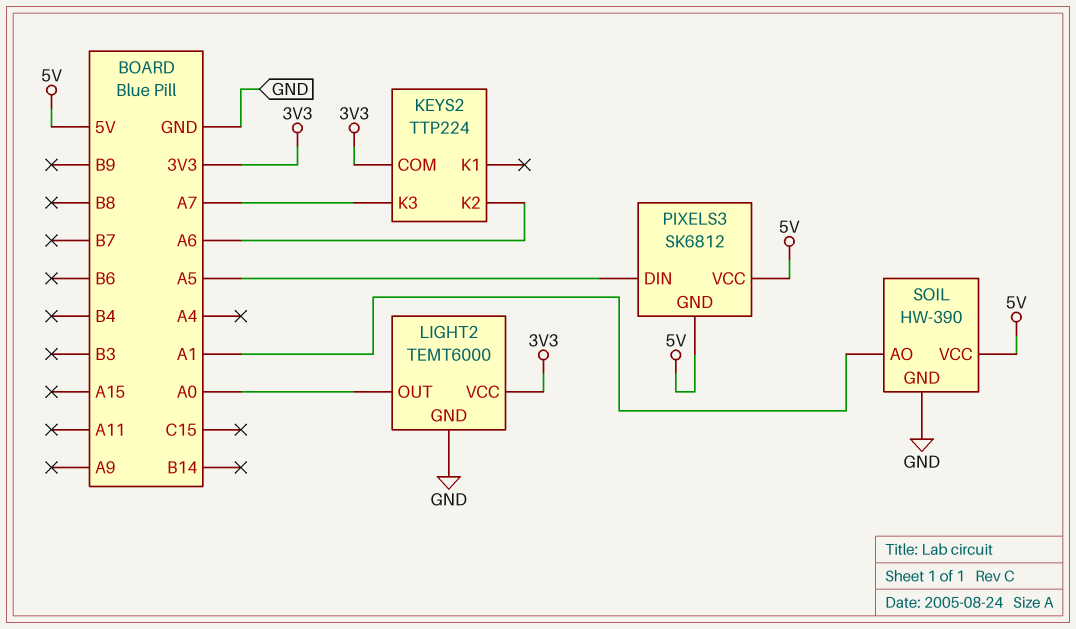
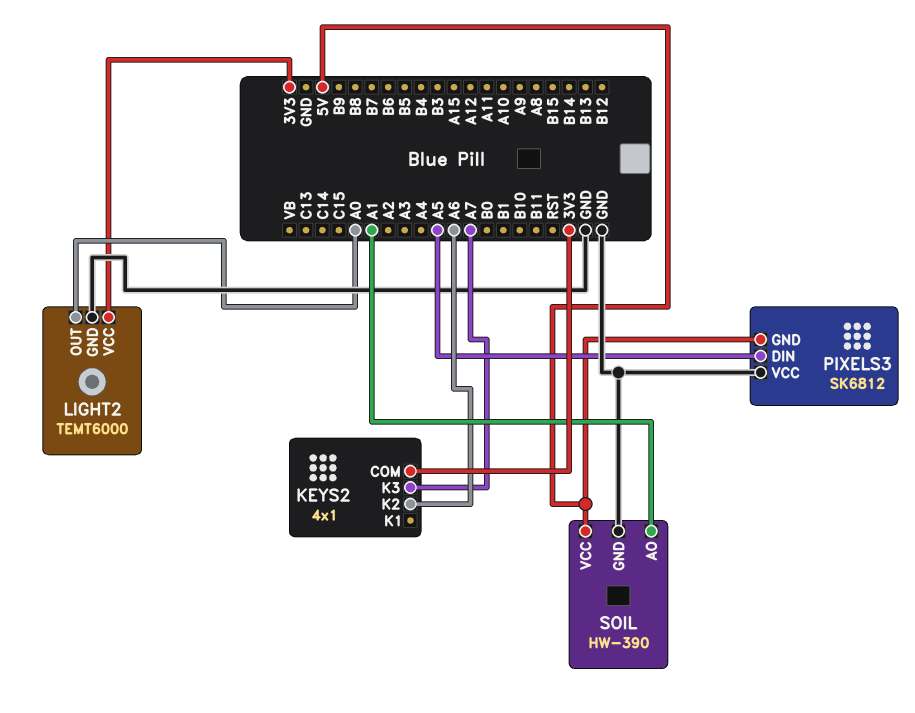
KEYS2: TTP224 -> 4x1
PIXELS3 pin VCC: 5V -> GND

